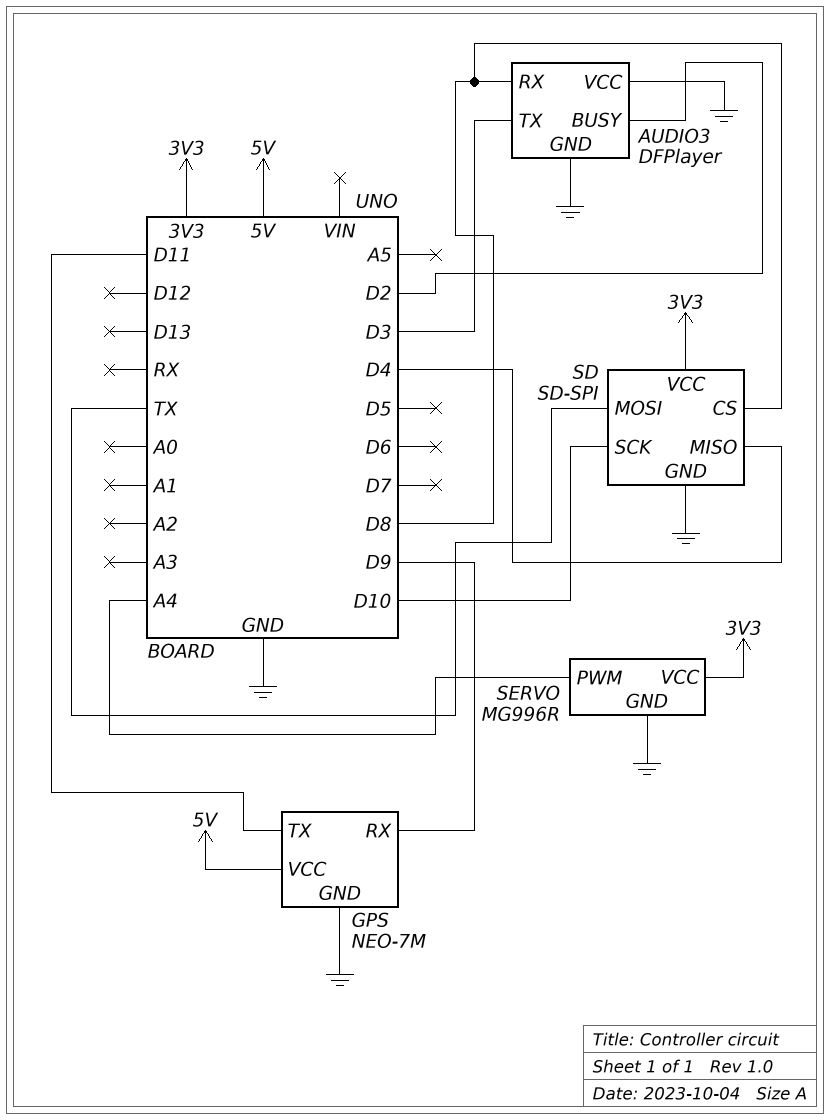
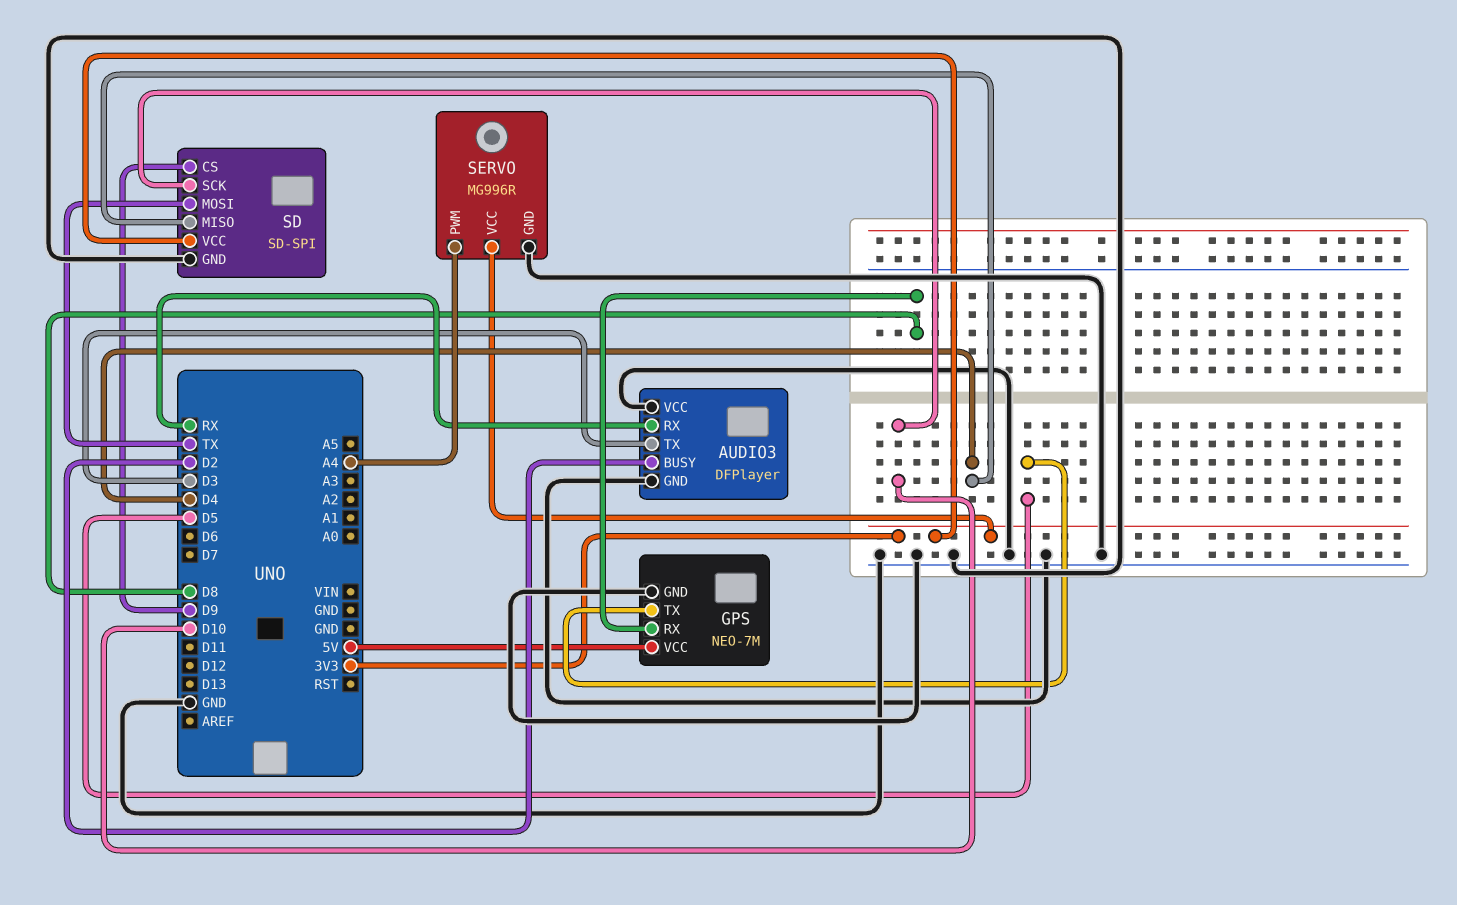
AUDIO3 pin RX: D8 -> RX
GPS pin RX: D9 -> D8
GPS pin TX: D11 -> D5
SD pin CS: D8 -> D9

